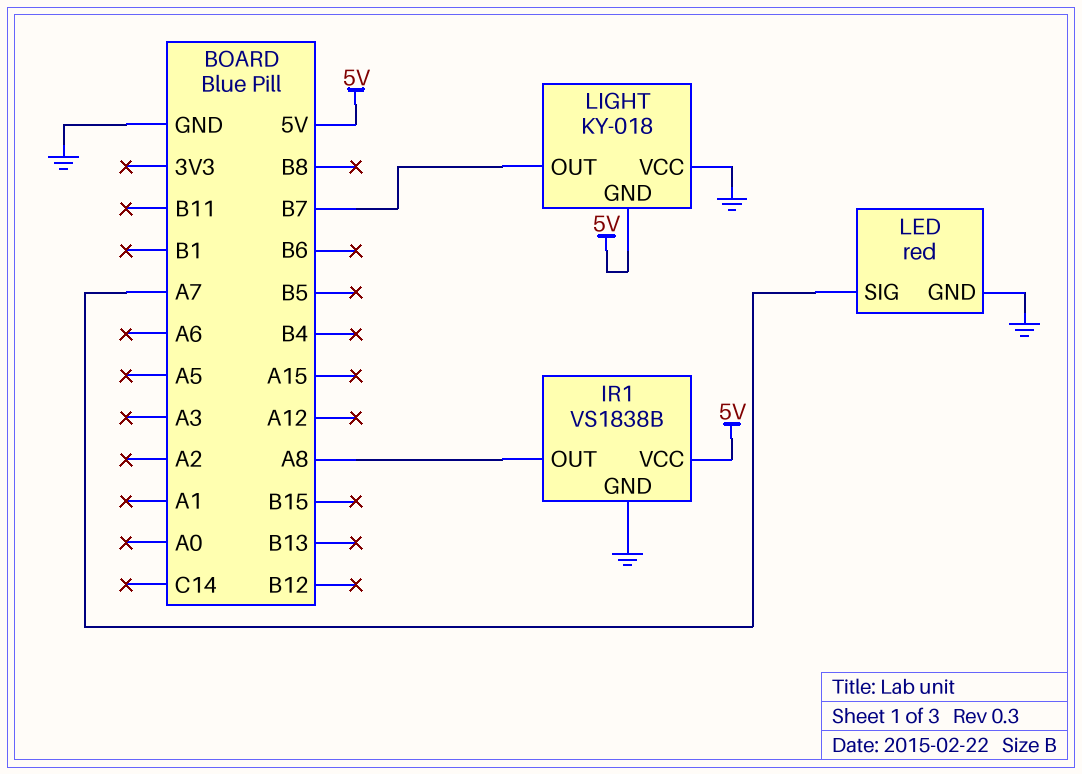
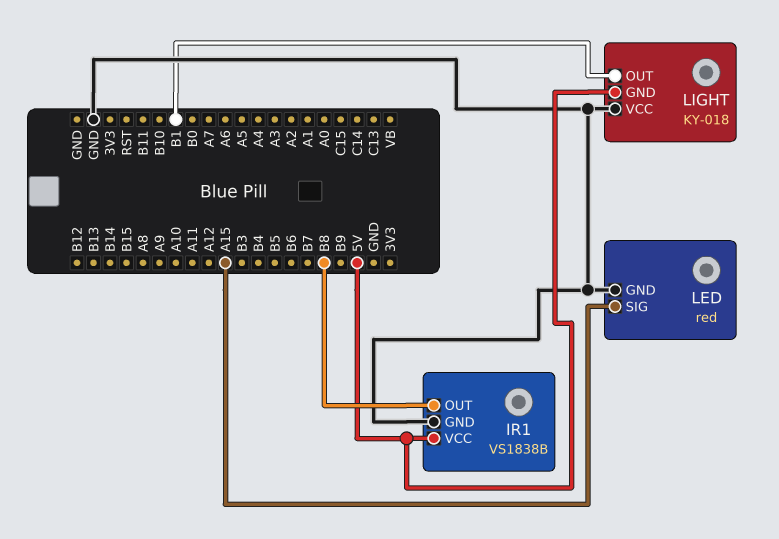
IR1 pin OUT: A8 -> B8
LED pin SIG: A7 -> A15
LIGHT pin OUT: B7 -> B1

